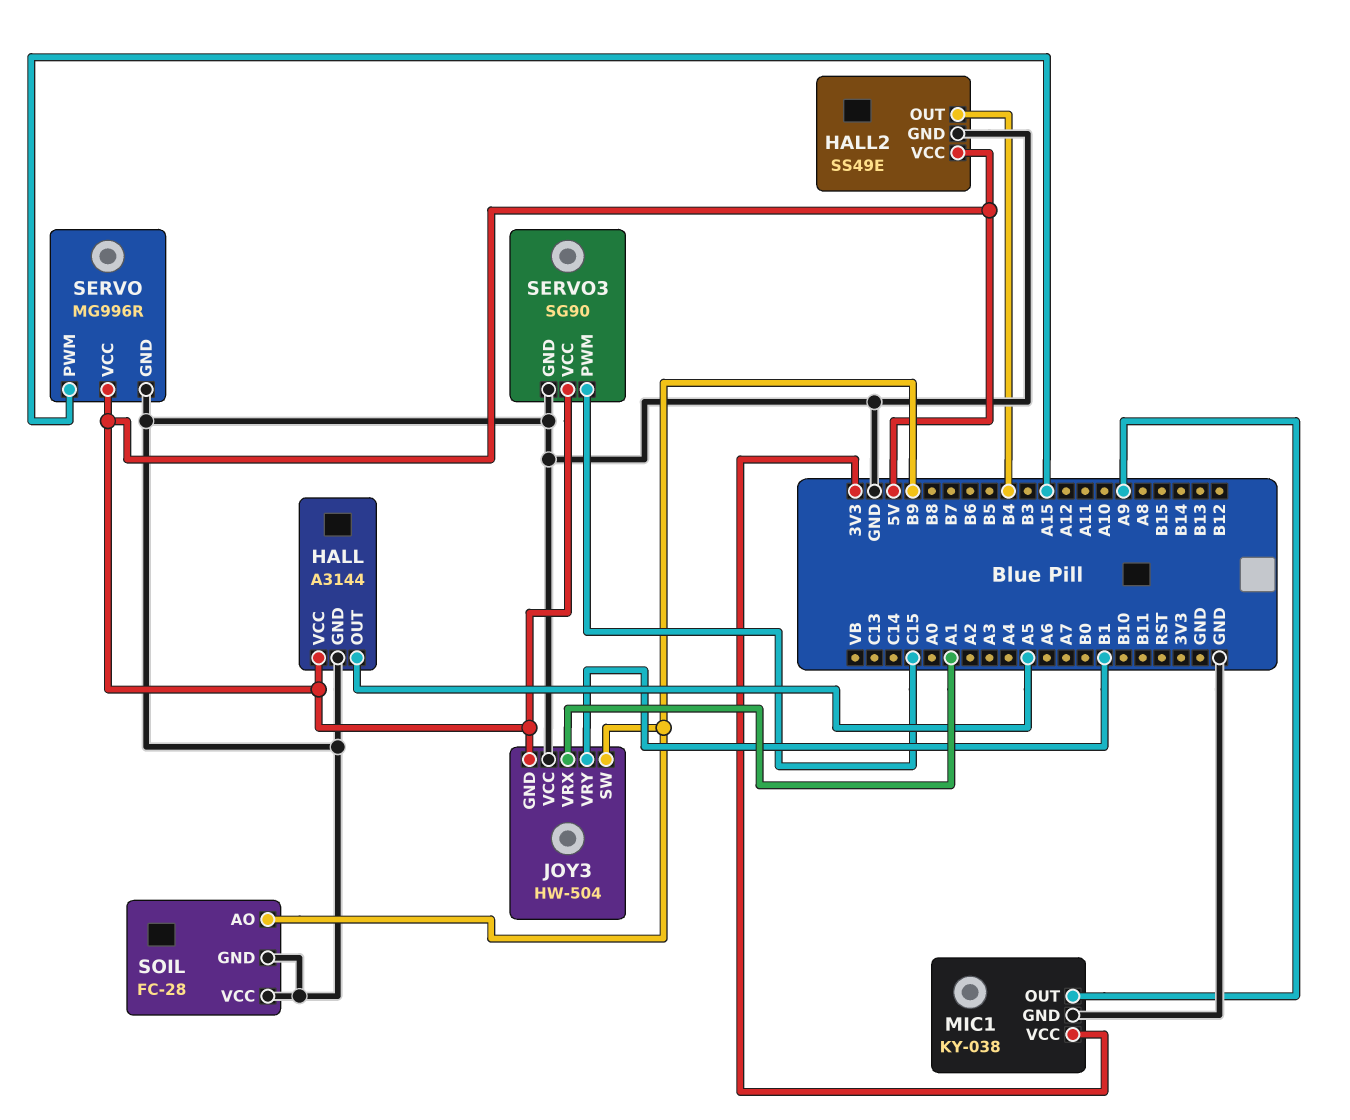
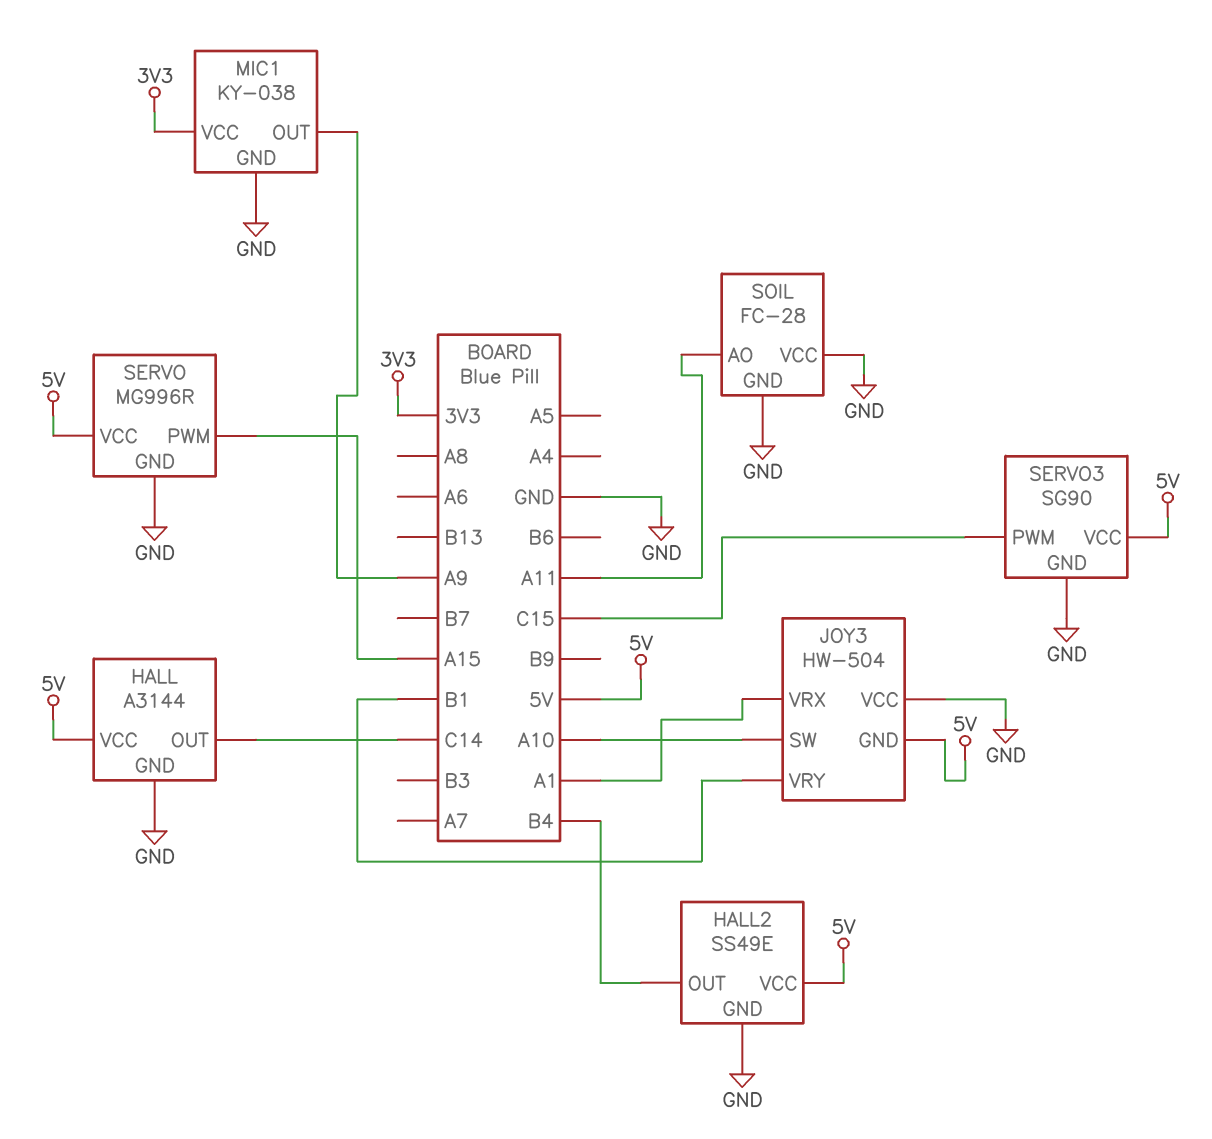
HALL pin OUT: A5 -> C14
JOY3 pin SW: B9 -> A10
SOIL pin AO: B9 -> A11

